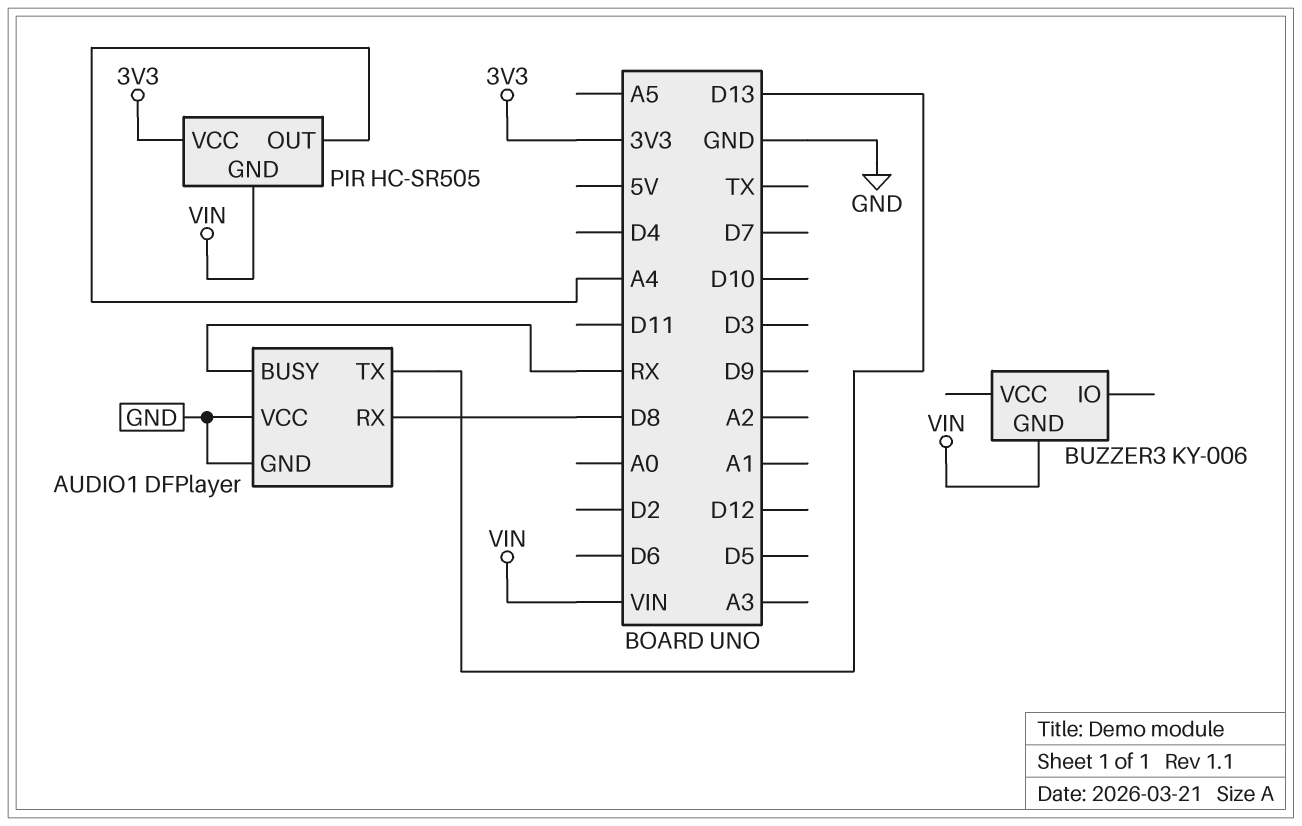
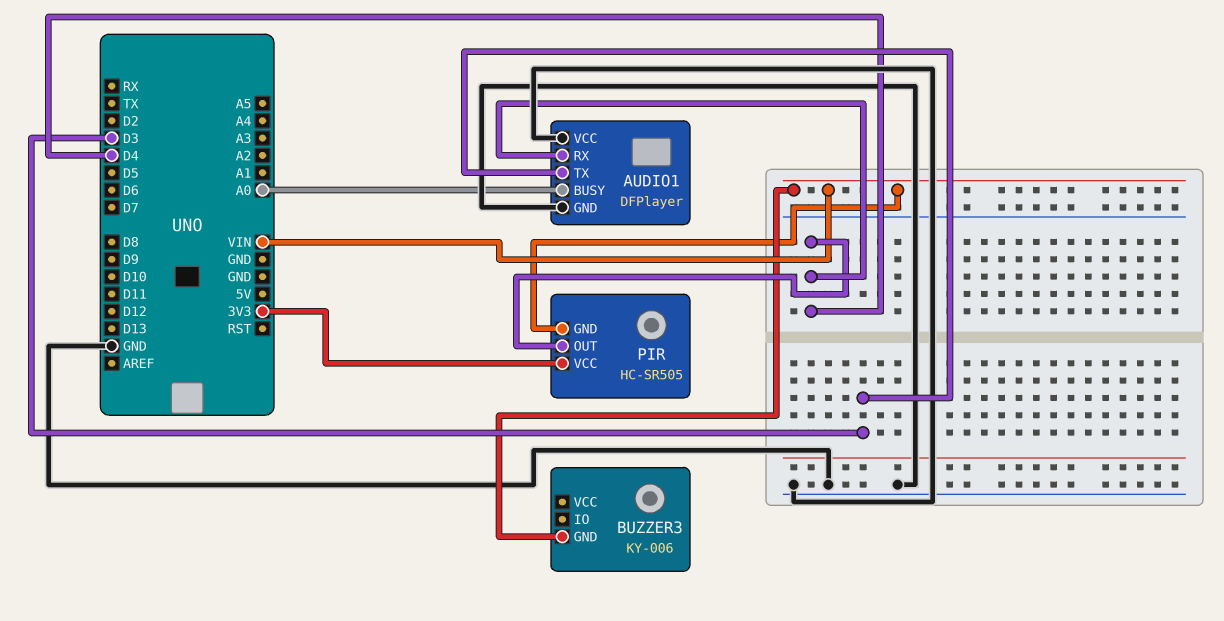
AUDIO1 pin BUSY: RX -> A0
AUDIO1 pin RX: D8 -> D4
AUDIO1 pin TX: D13 -> D3
PIR pin OUT: A4 -> D4

